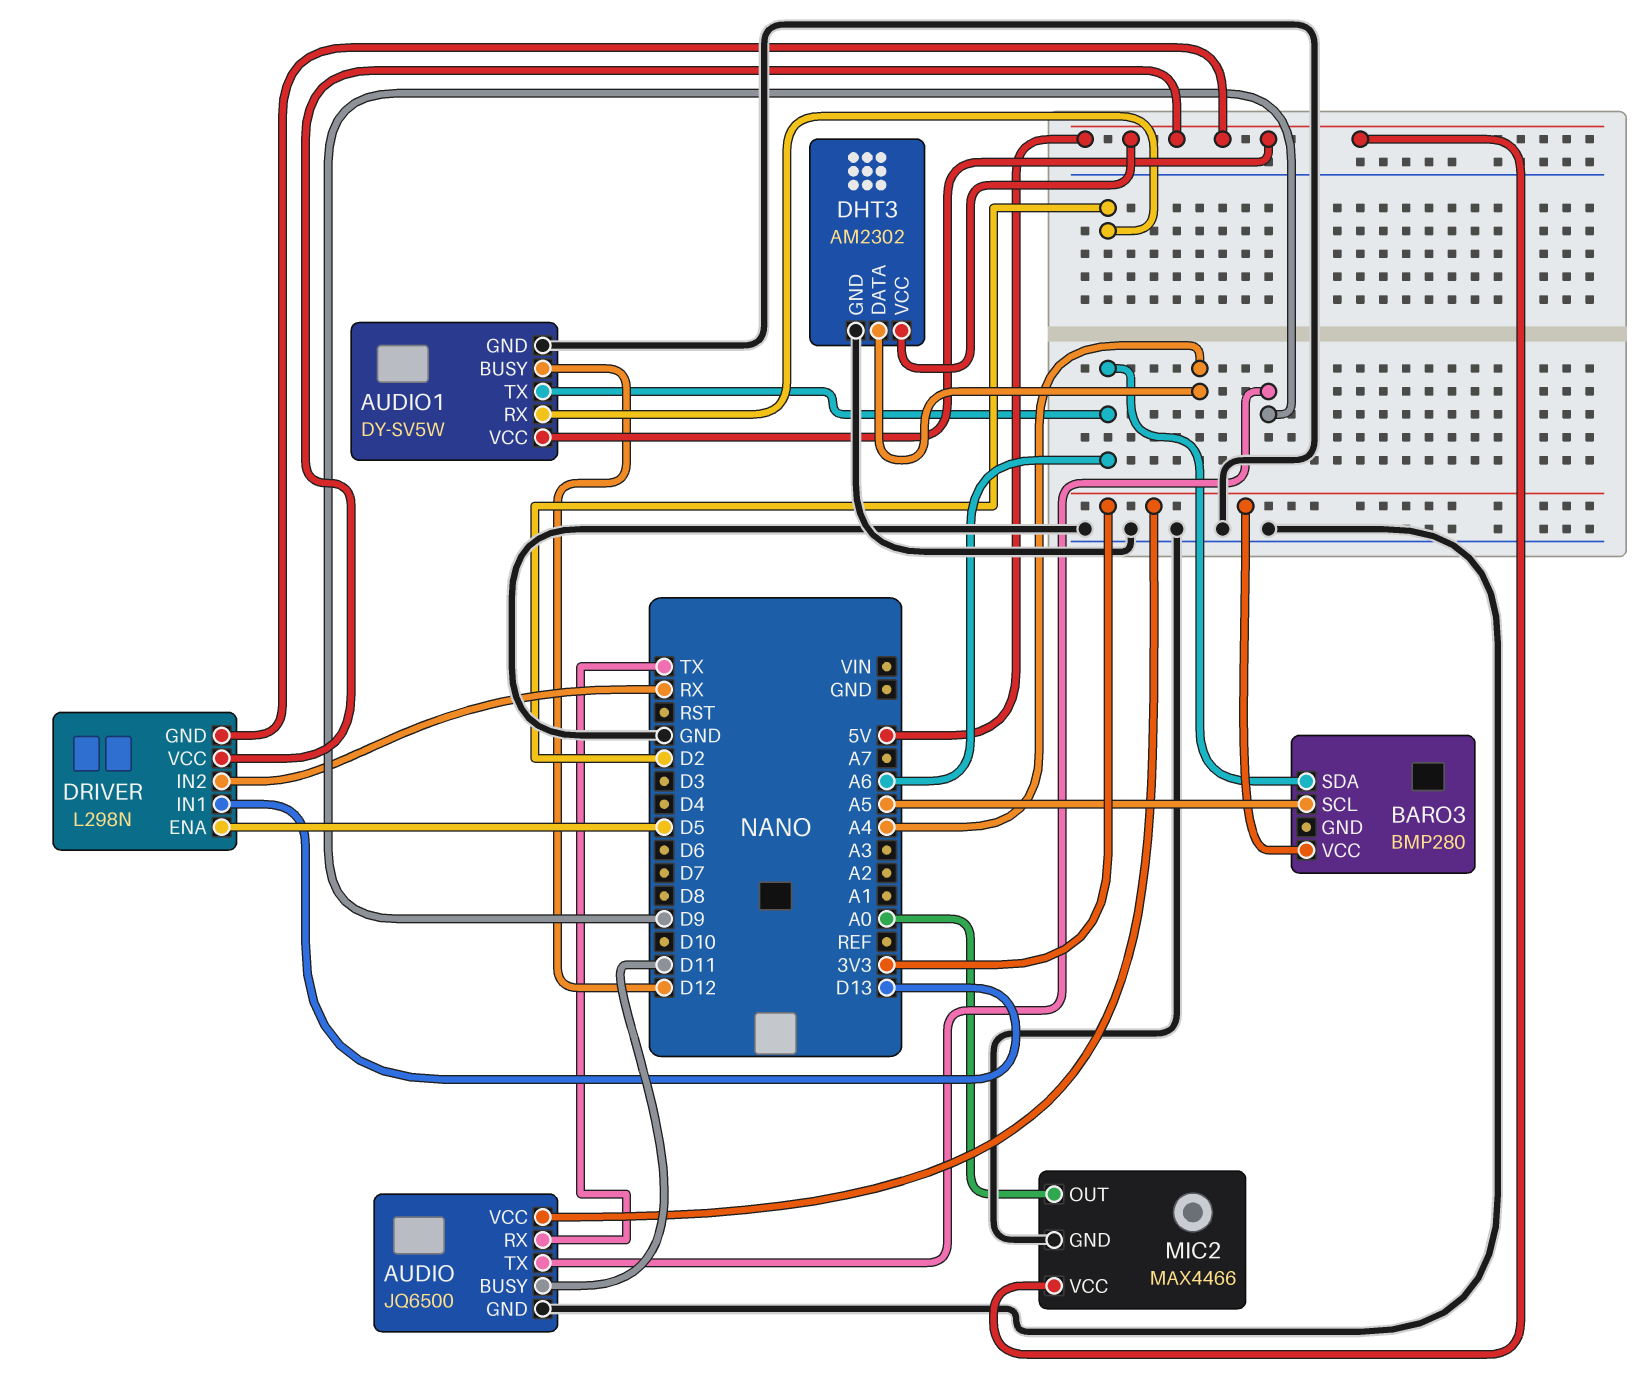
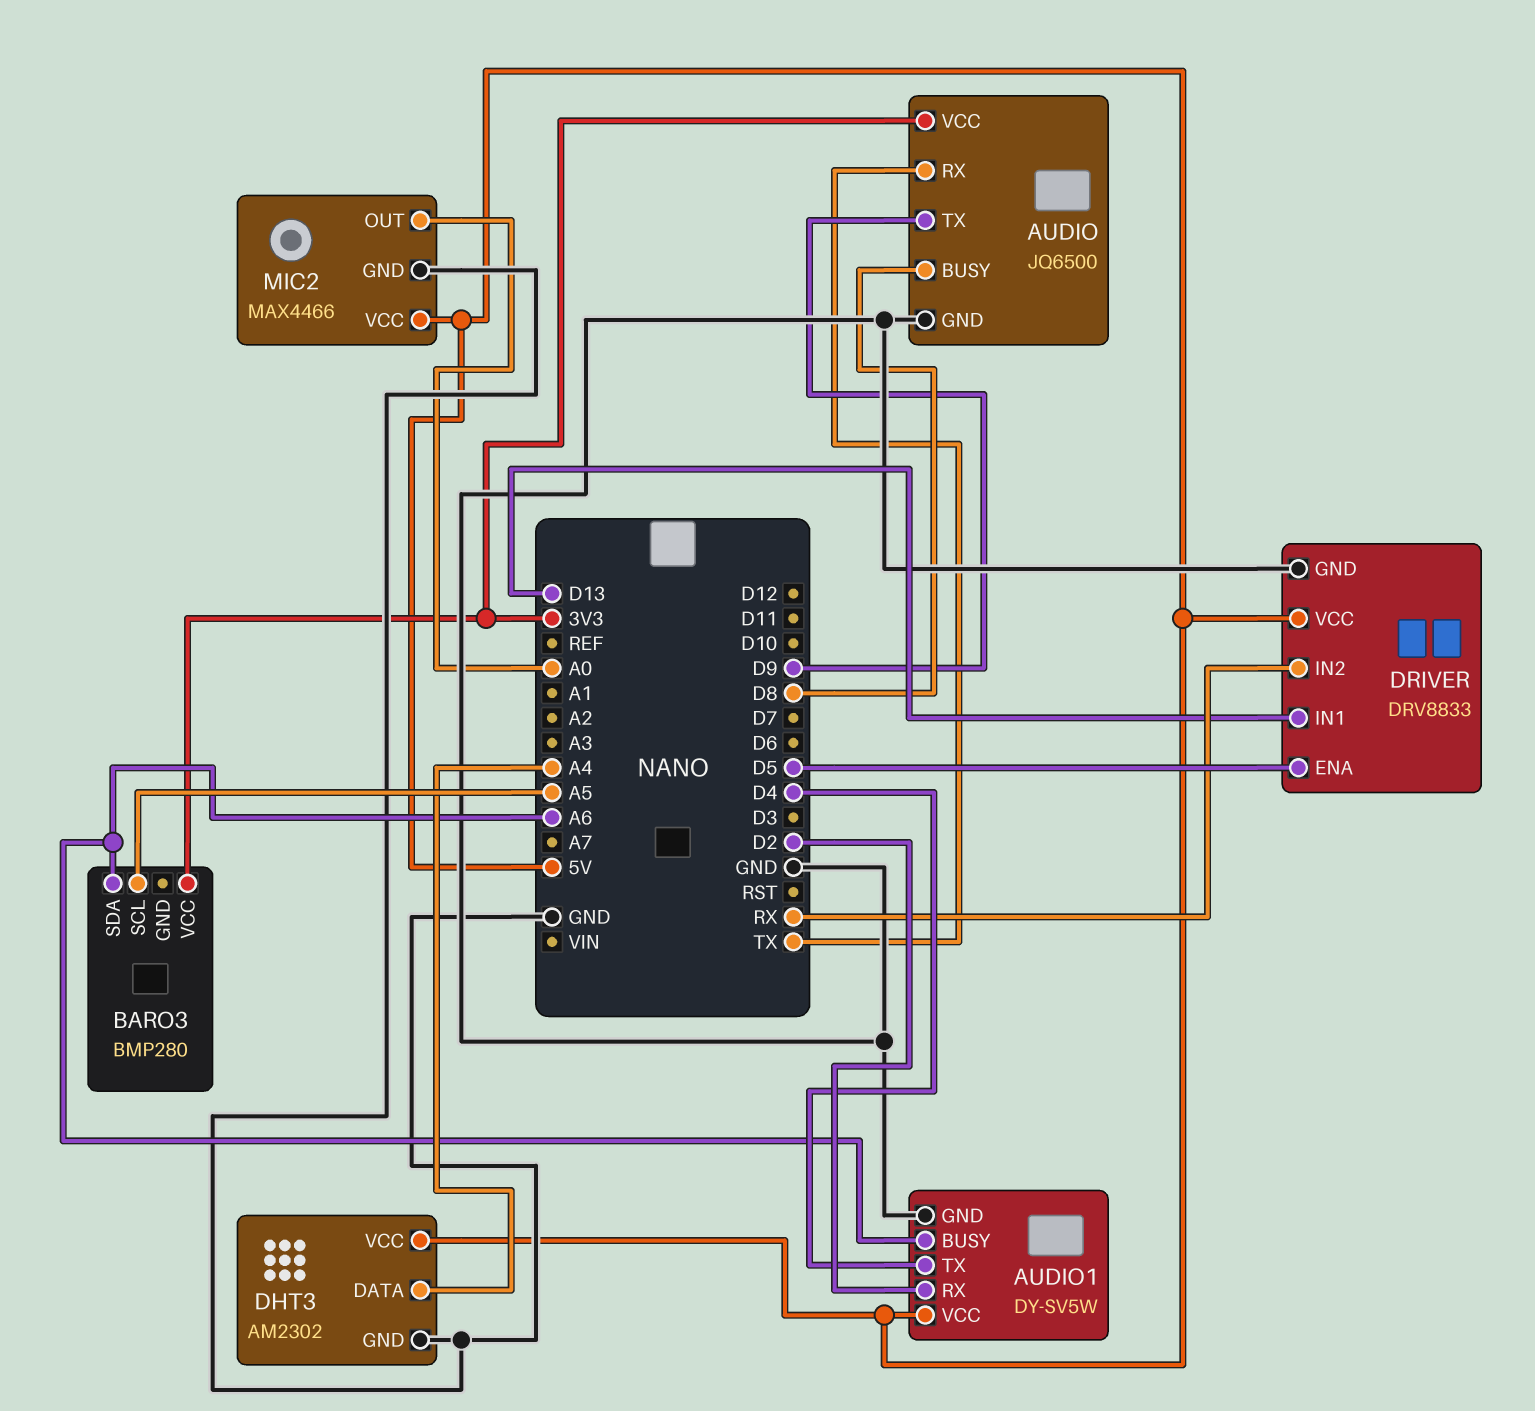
AUDIO pin BUSY: D11 -> D8
AUDIO1 pin BUSY: D12 -> A6
AUDIO1 pin TX: A6 -> D4
DRIVER: L298N -> DRV8833
DRIVER pin GND: 5V -> GND

